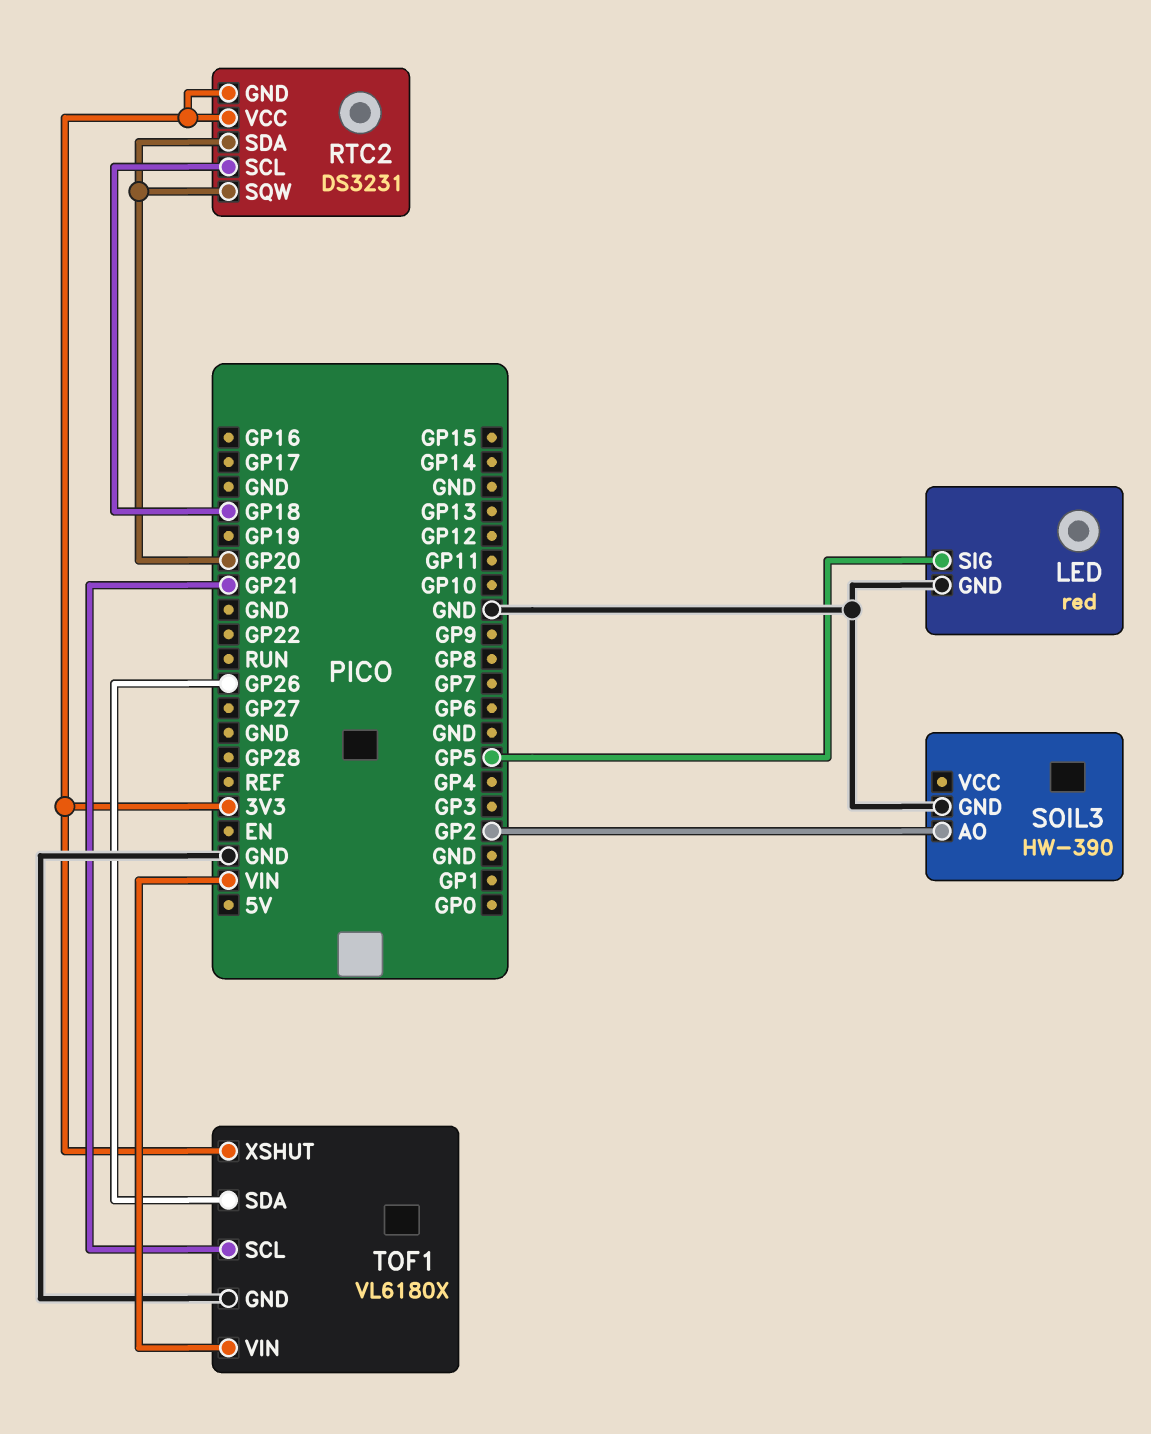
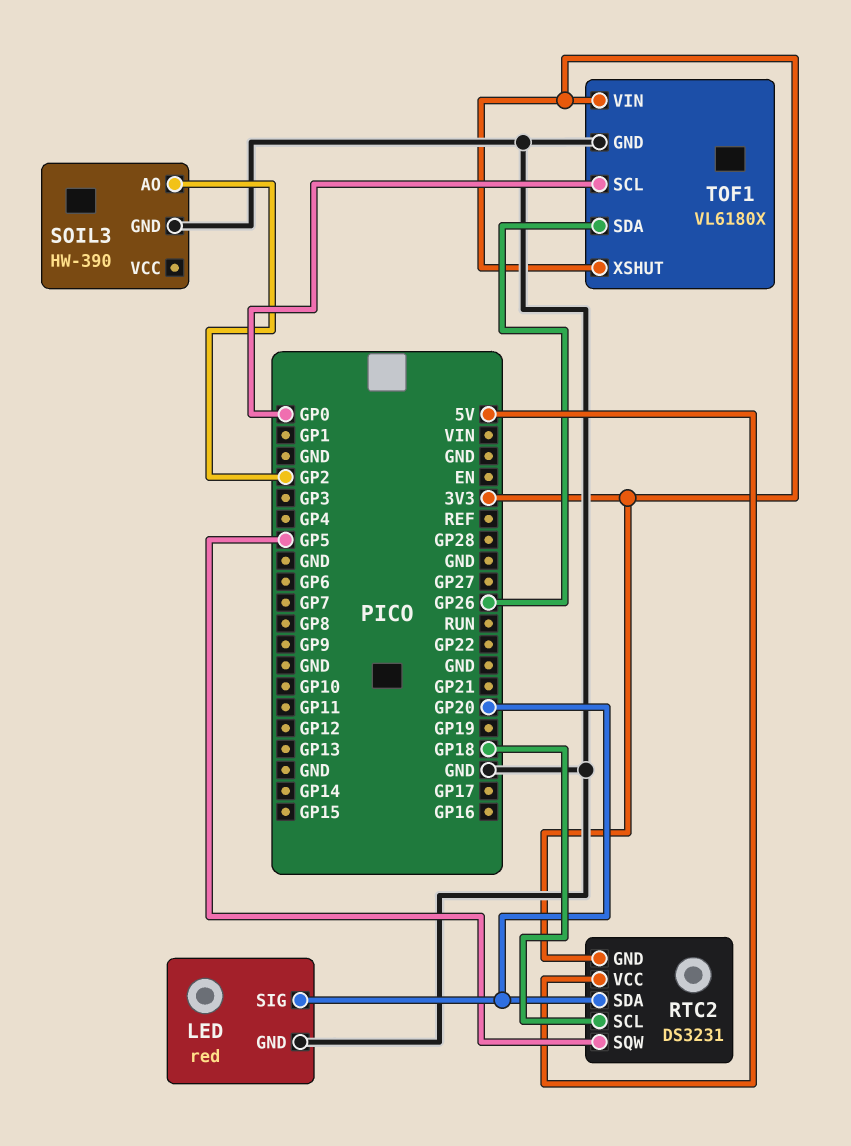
LED pin SIG: GP5 -> GP20
RTC2 pin SQW: GP20 -> GP5
RTC2 pin VCC: 3V3 -> 5V
TOF1 pin SCL: GP21 -> GP0
TOF1 pin VIN: VIN -> 3V3

